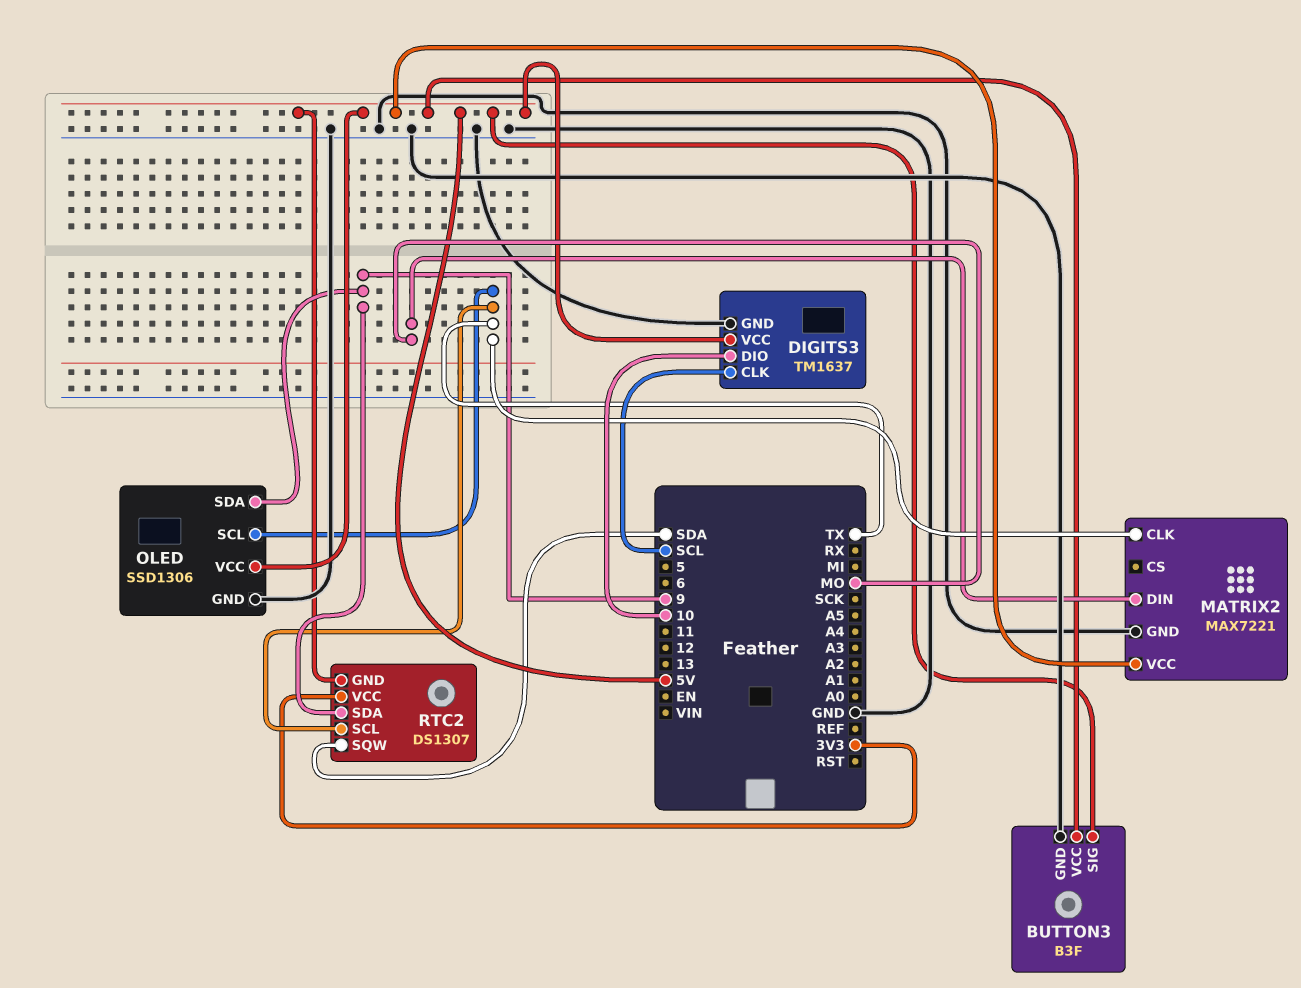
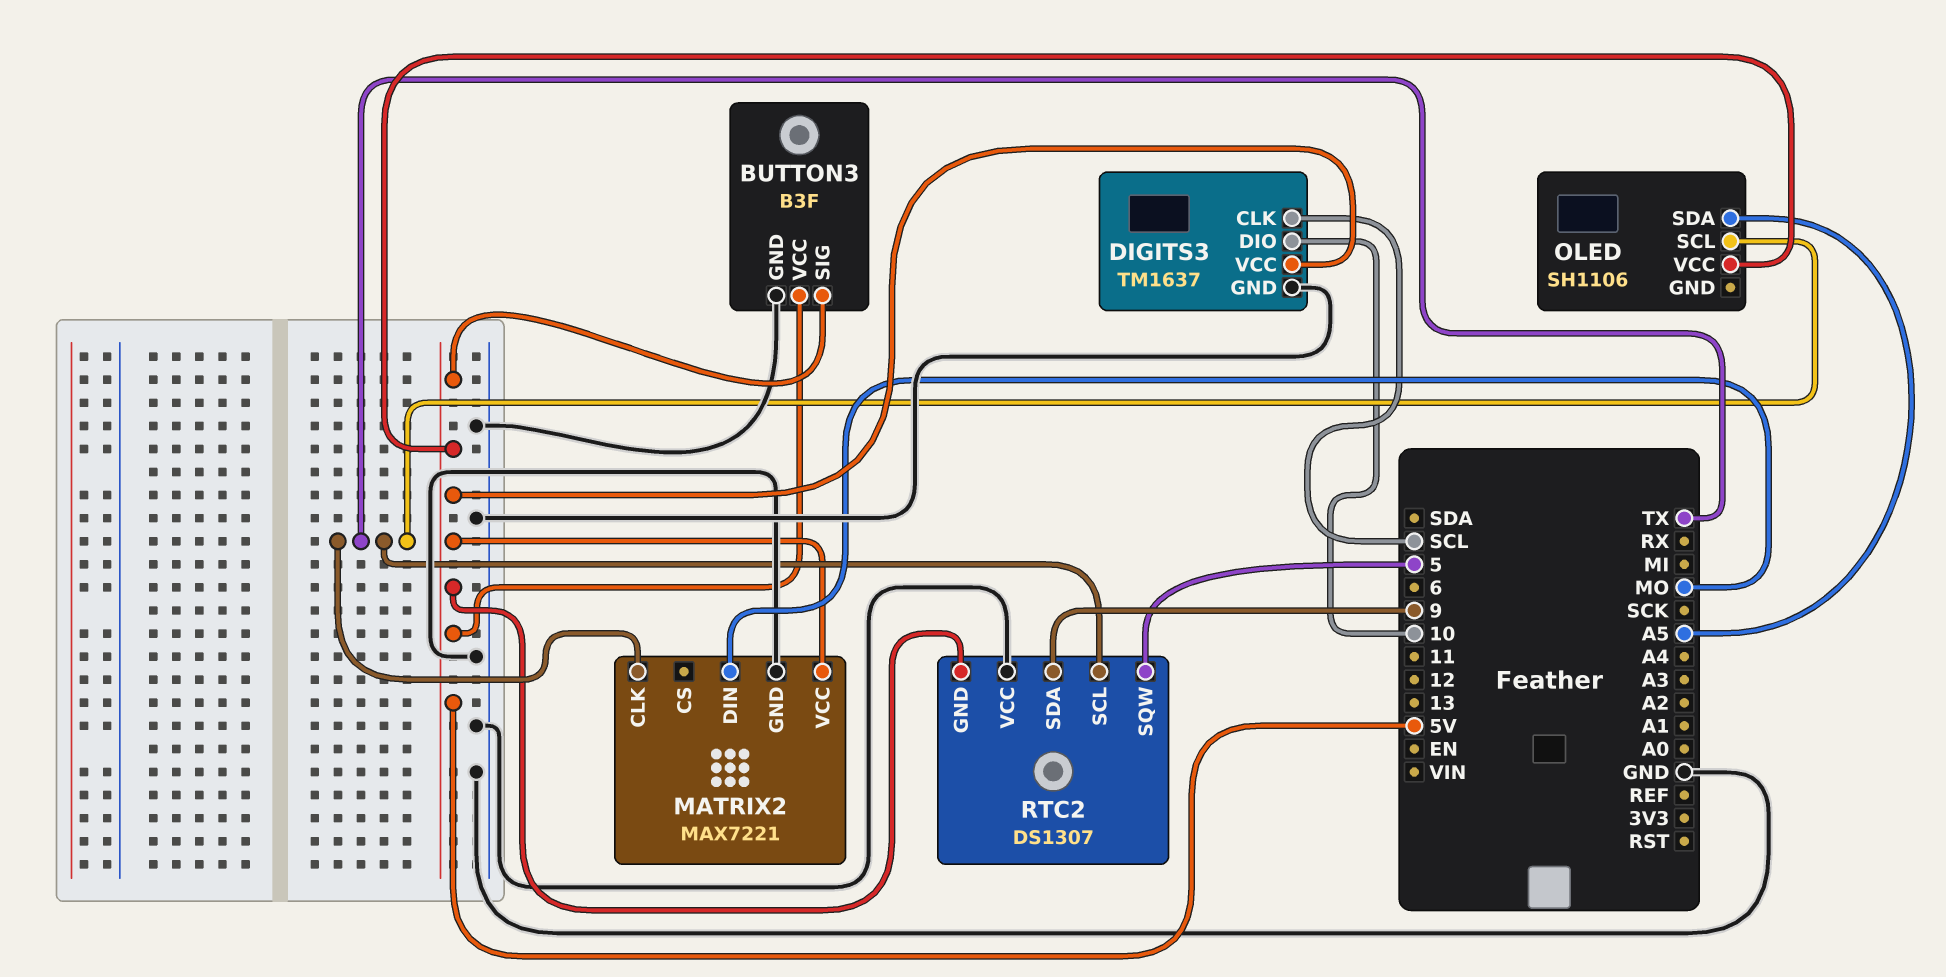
OLED: SSD1306 -> SH1106
OLED pin GND: GND -> none
OLED pin SDA: 9 -> A5
RTC2 pin SQW: SDA -> 5
RTC2 pin VCC: 3V3 -> GND

